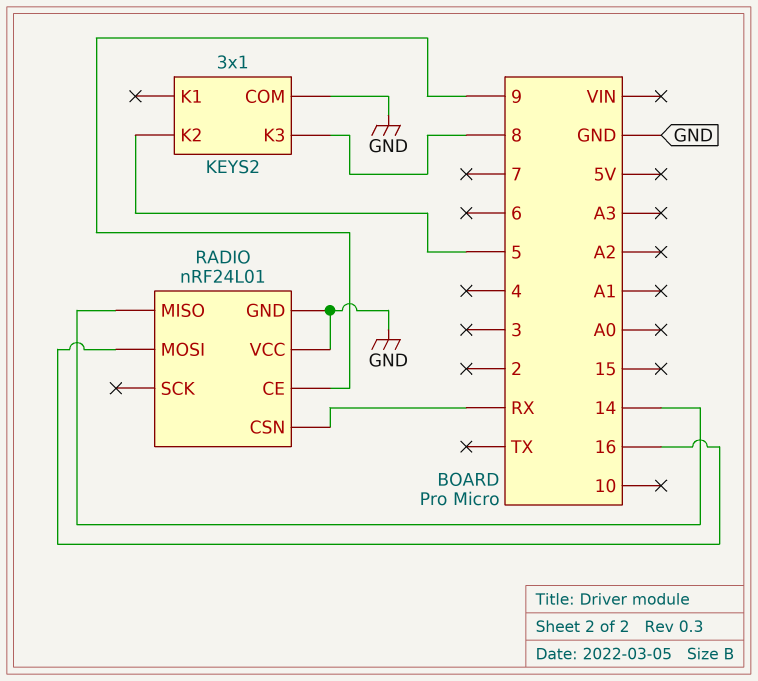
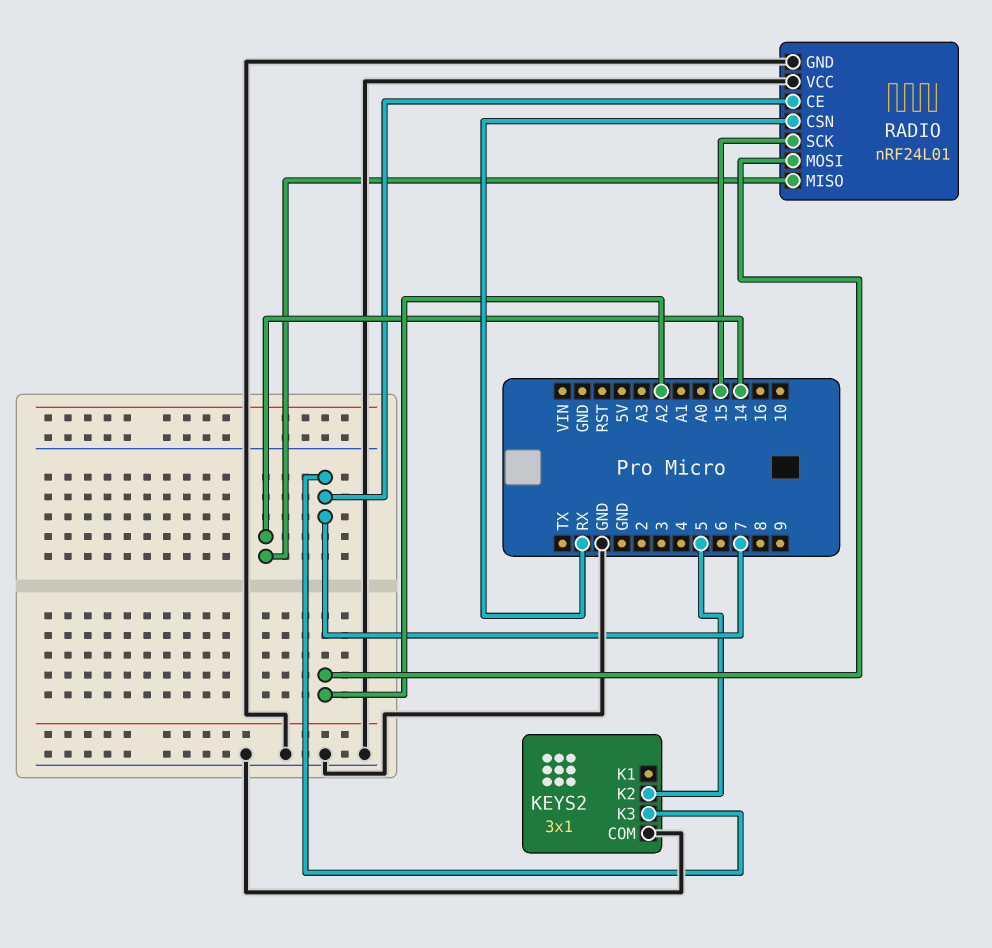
KEYS2 pin K3: 8 -> 7
RADIO pin CE: 9 -> 7
RADIO pin MOSI: 16 -> A2
RADIO pin SCK: none -> 15

